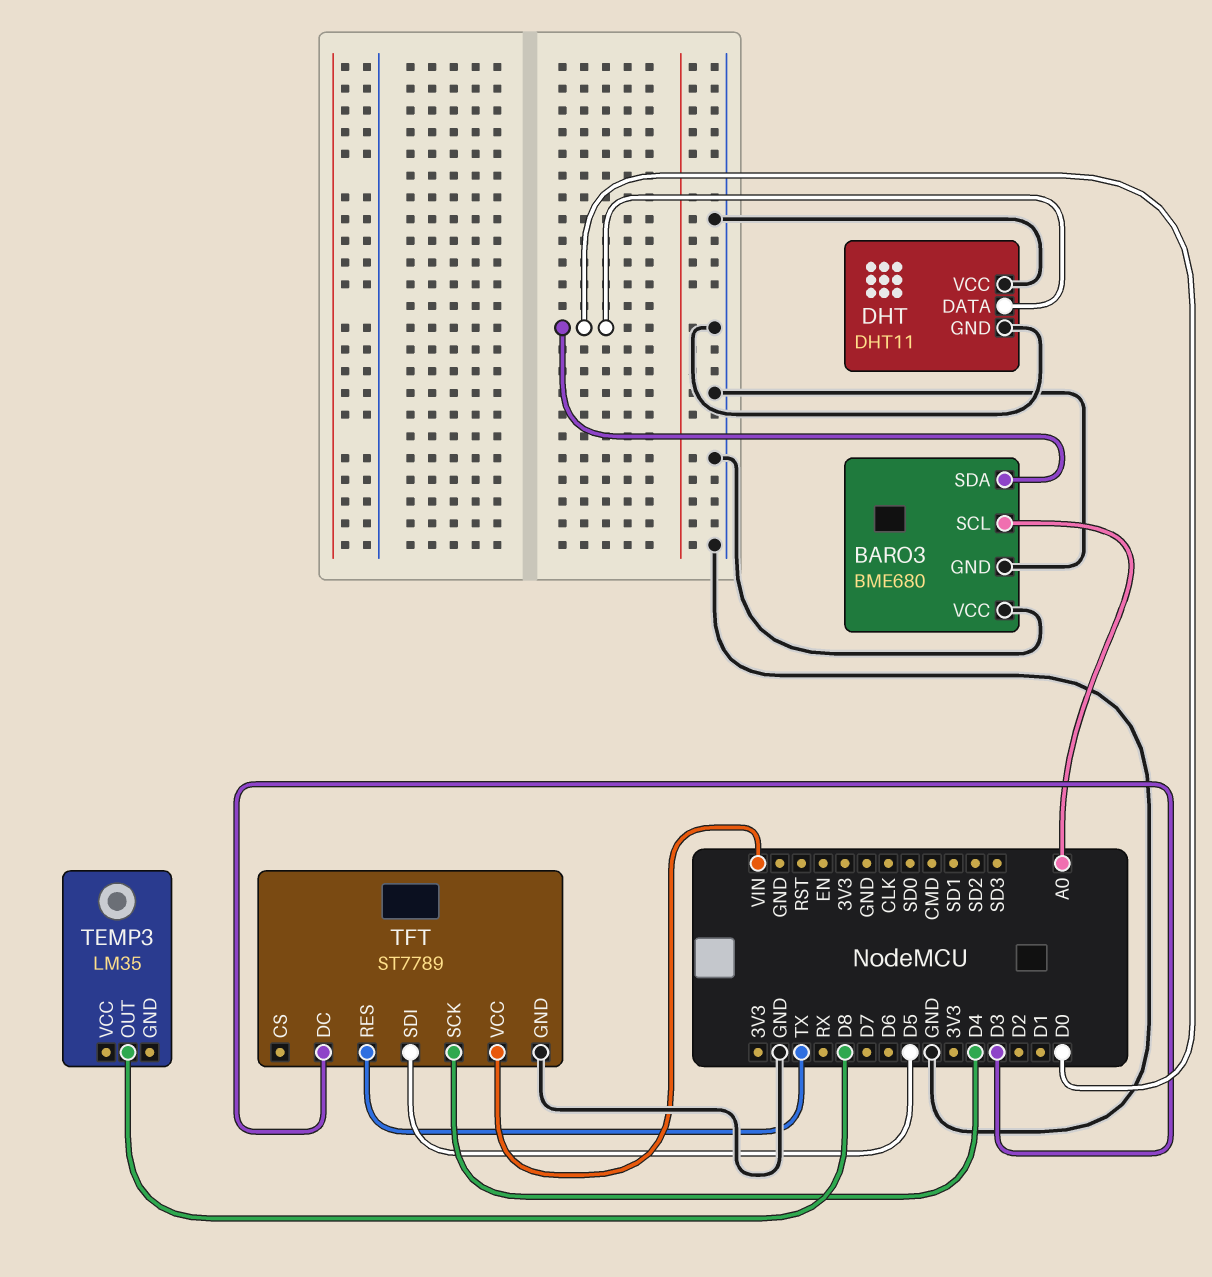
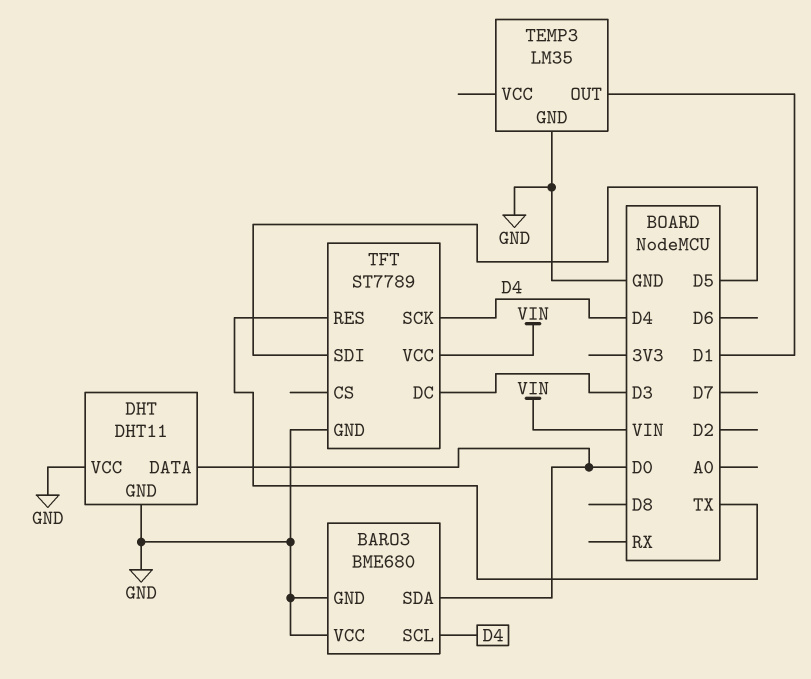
BARO3 pin SCL: A0 -> D4
TEMP3 pin GND: none -> GND
TEMP3 pin OUT: D8 -> D1

